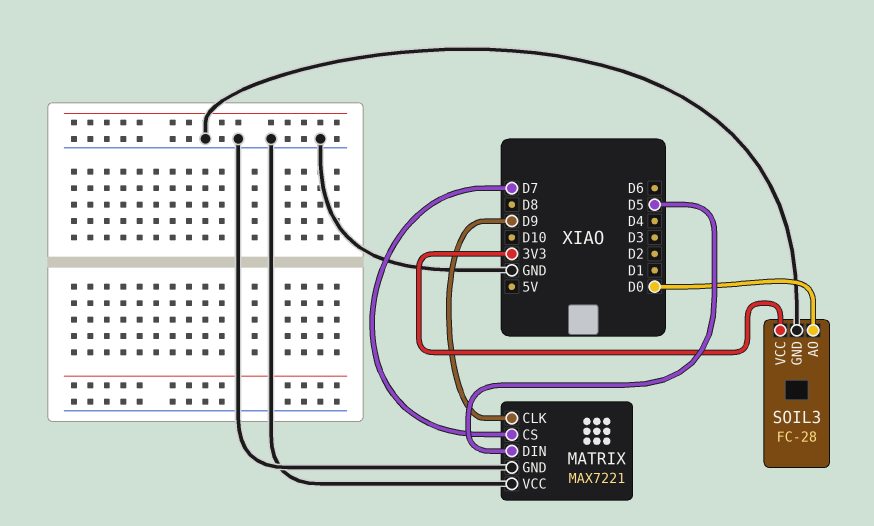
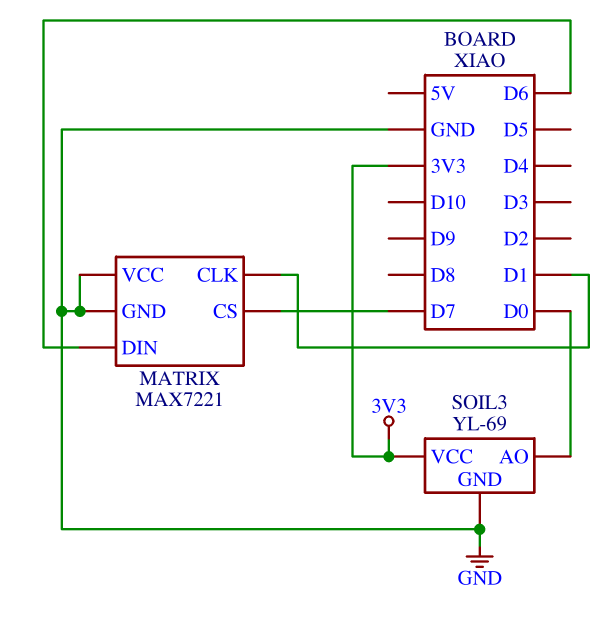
MATRIX pin CLK: D9 -> D1
MATRIX pin DIN: D5 -> D6
SOIL3: FC-28 -> YL-69

